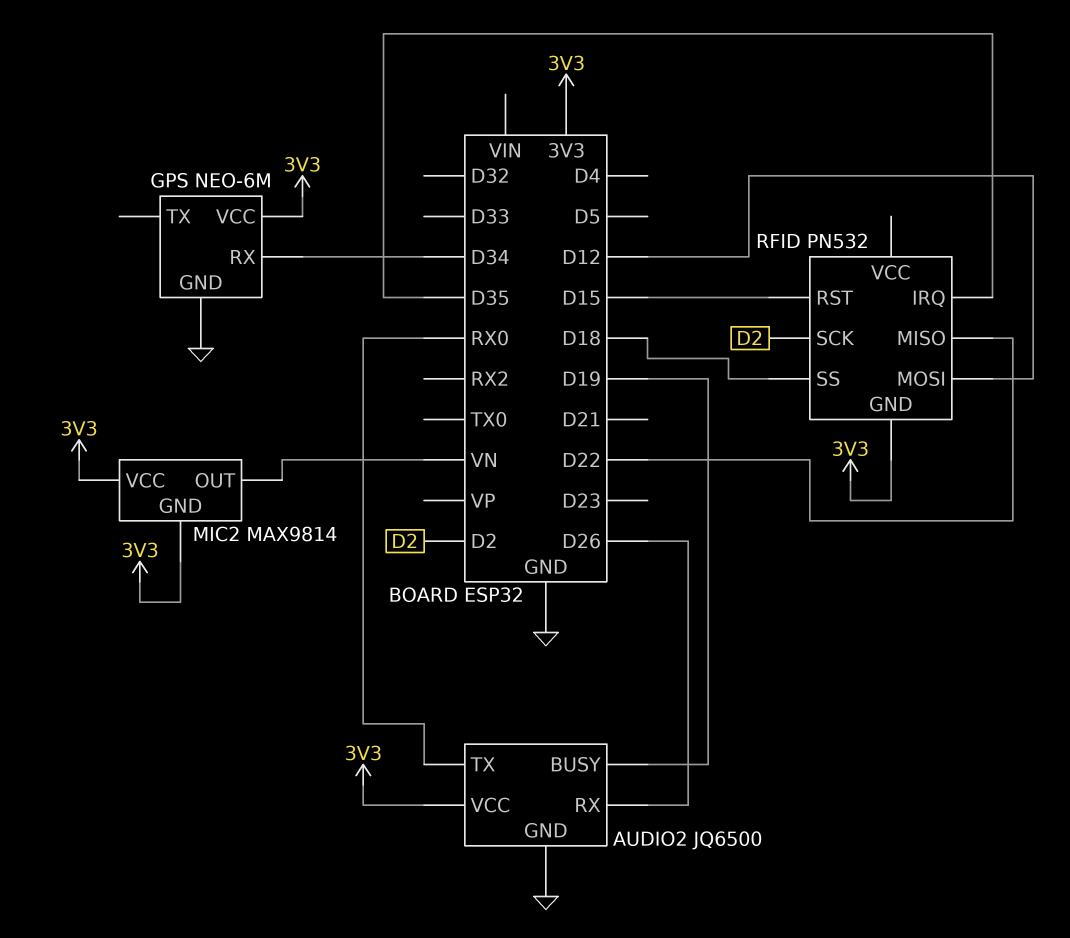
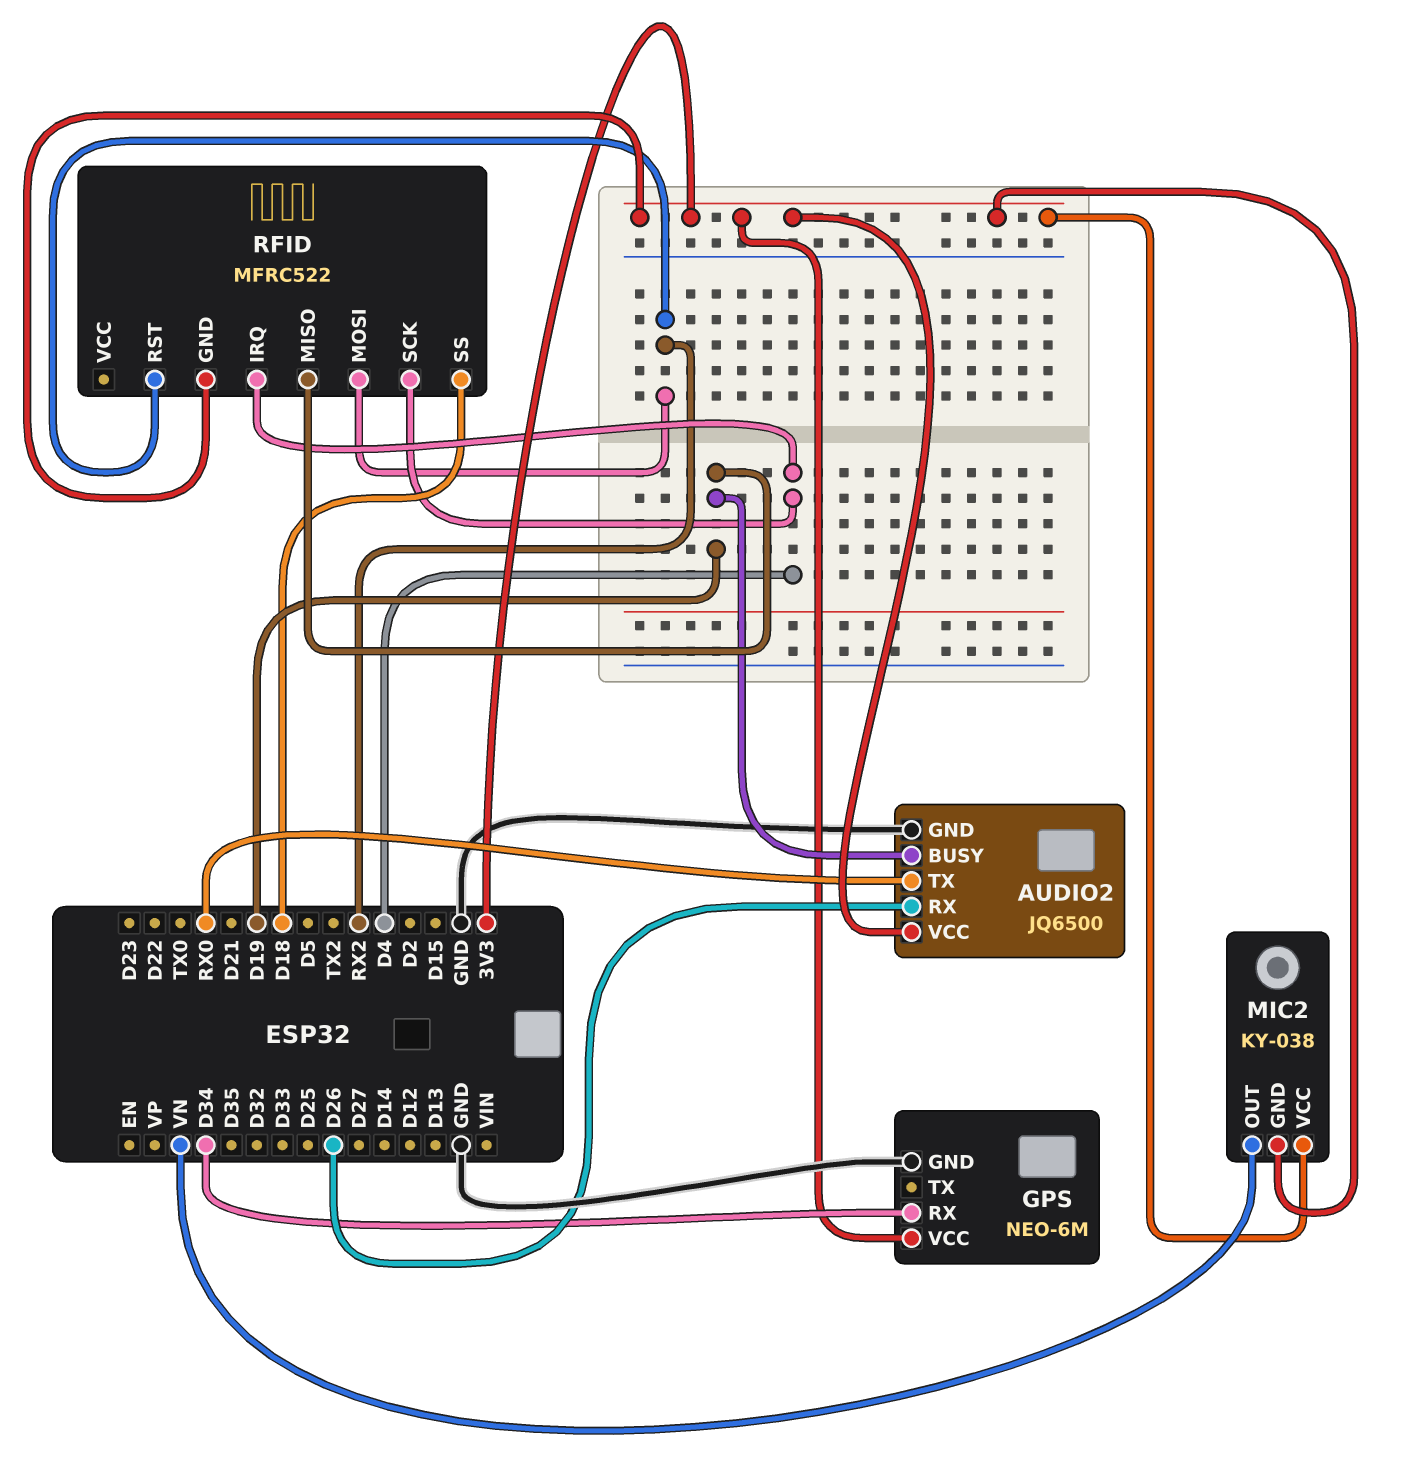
MIC2: MAX9814 -> KY-038
RFID: PN532 -> MFRC522
RFID pin IRQ: D35 -> D4
RFID pin MISO: D22 -> D19
RFID pin MOSI: D12 -> RX2
RFID pin RST: D15 -> RX2
RFID pin SCK: D2 -> D4

